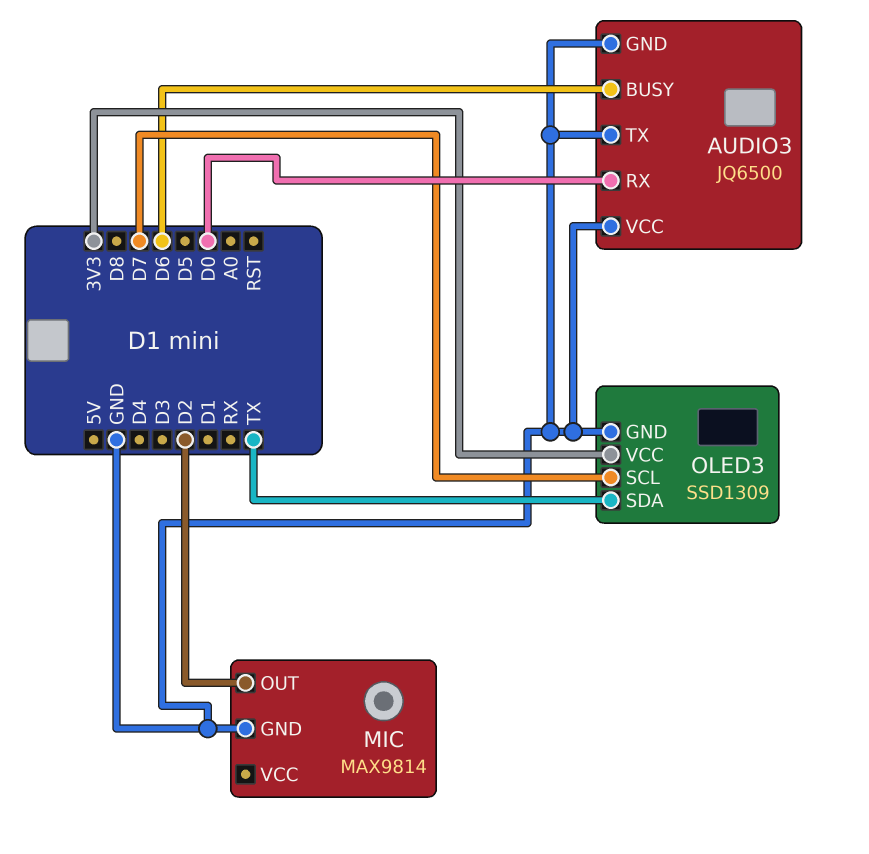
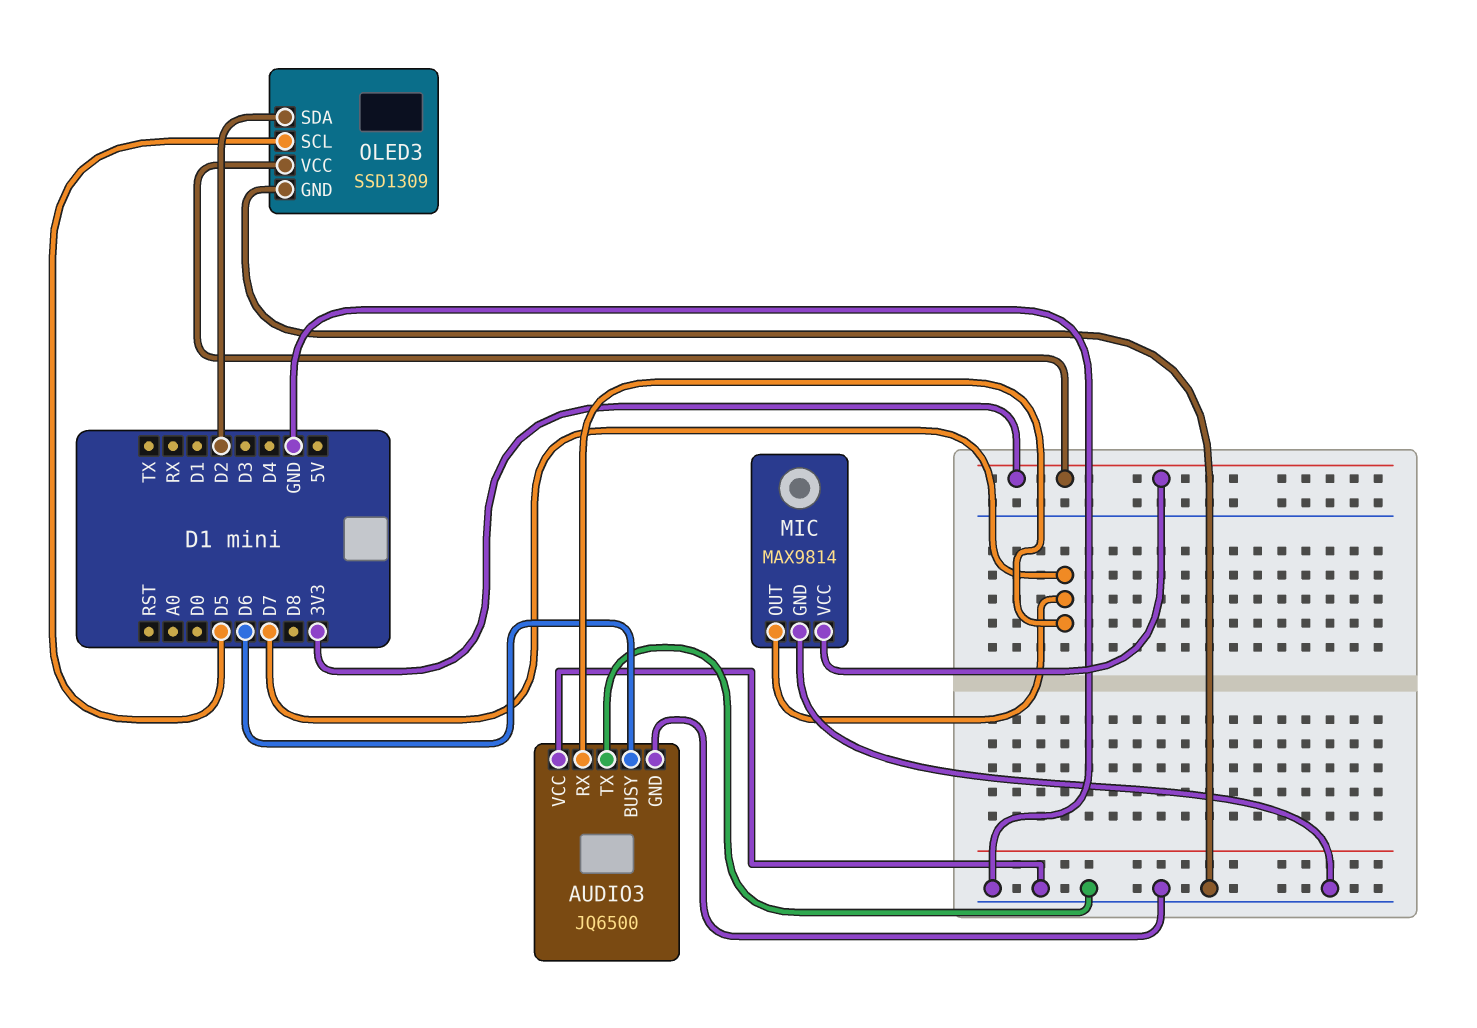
AUDIO3 pin RX: D0 -> D7
MIC pin OUT: D2 -> D7
MIC pin VCC: none -> 3V3
OLED3 pin SCL: D7 -> D5
OLED3 pin SDA: TX -> D2

